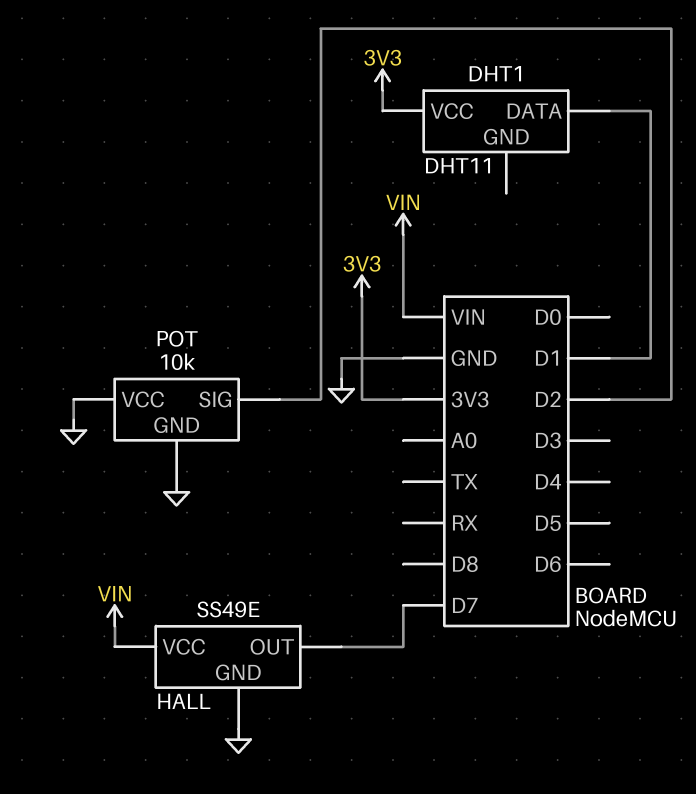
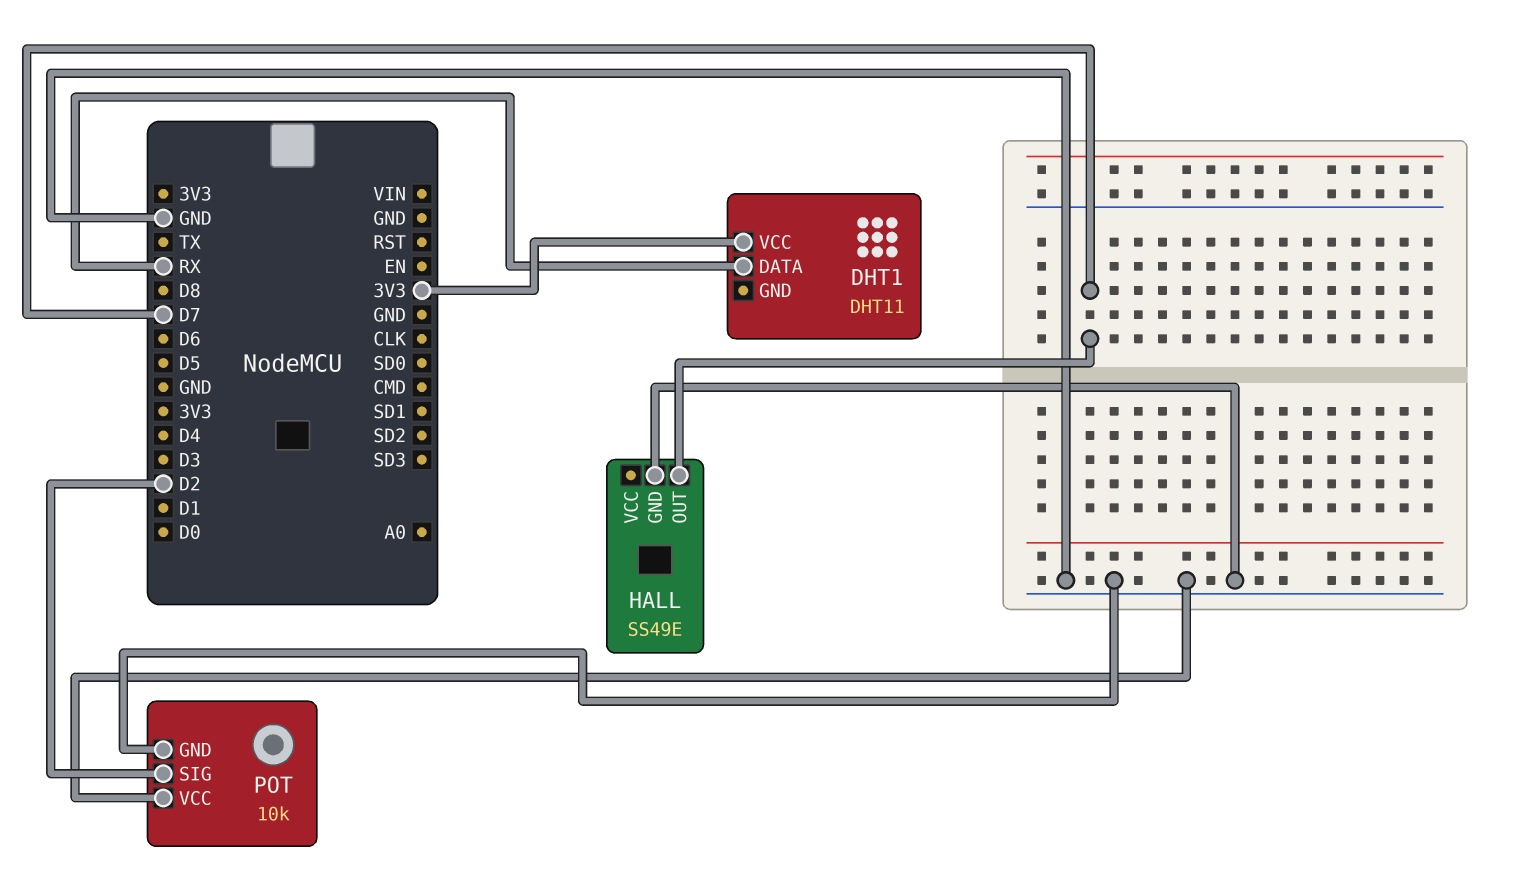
DHT1 pin DATA: D1 -> RX
HALL pin VCC: VIN -> none

